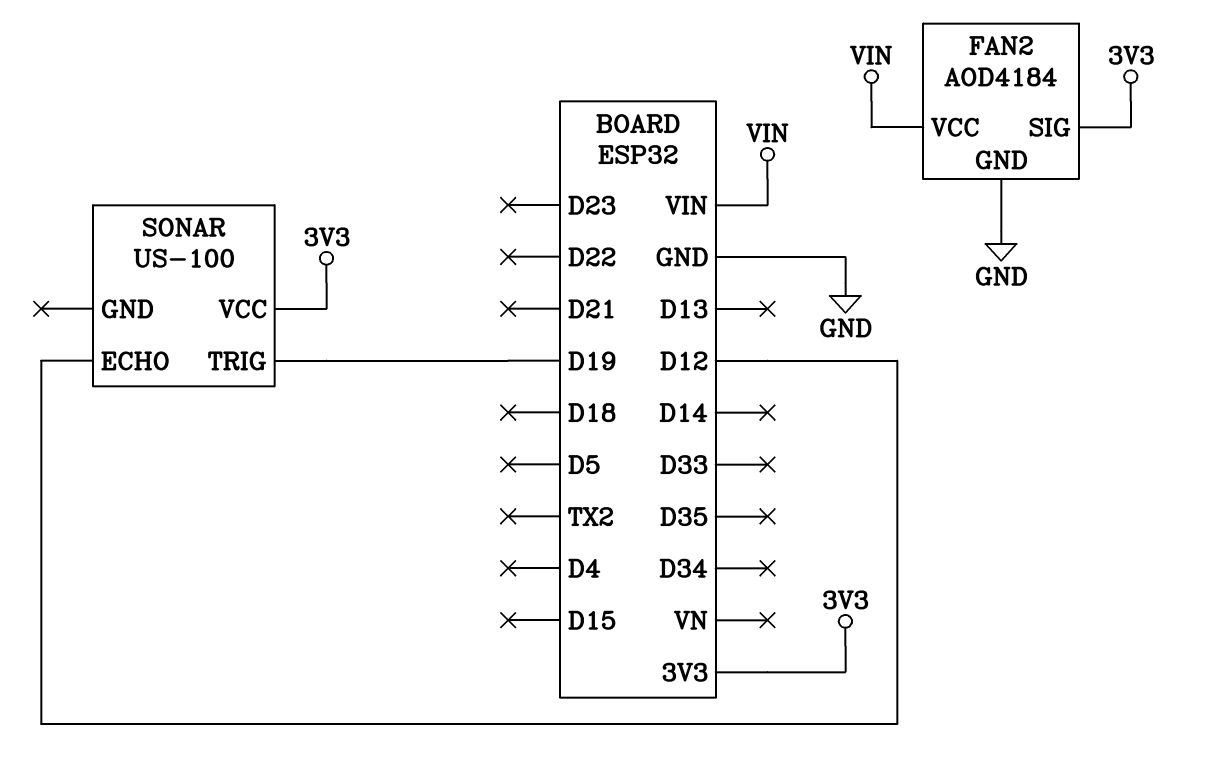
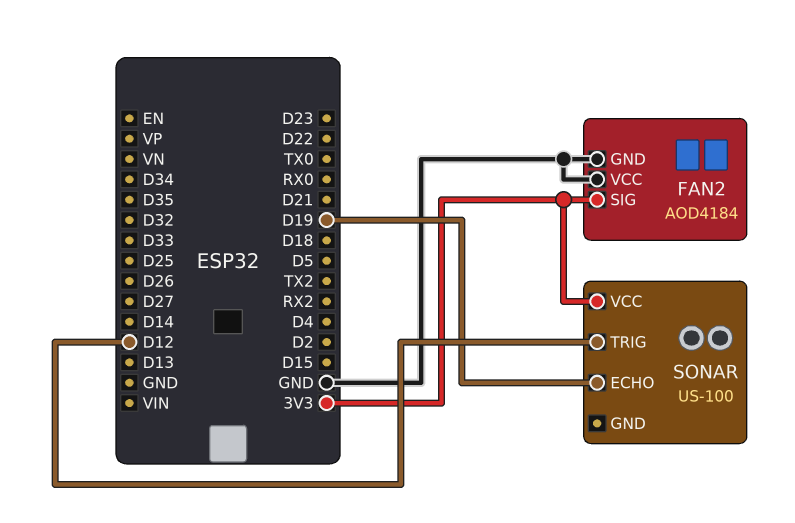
FAN2 pin VCC: VIN -> GND
SONAR pin ECHO: D12 -> D19
SONAR pin TRIG: D19 -> D12

